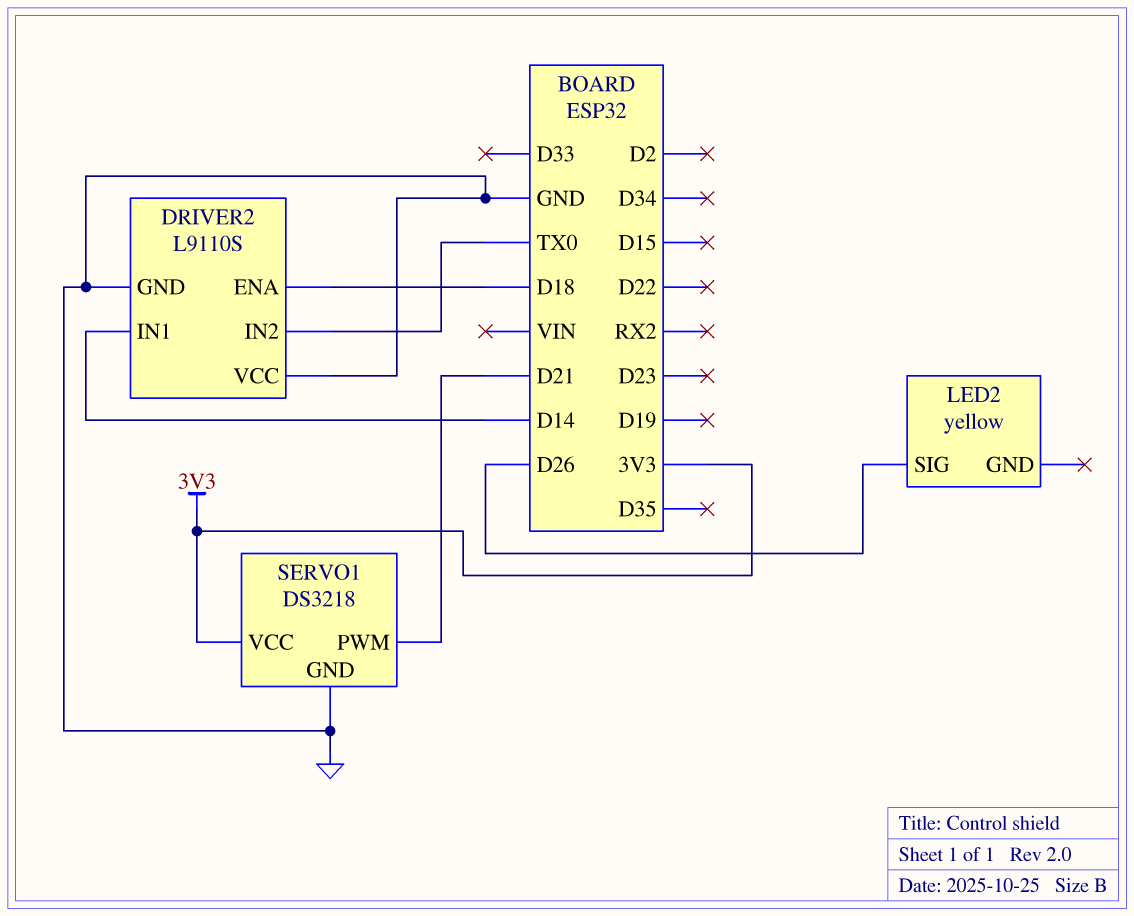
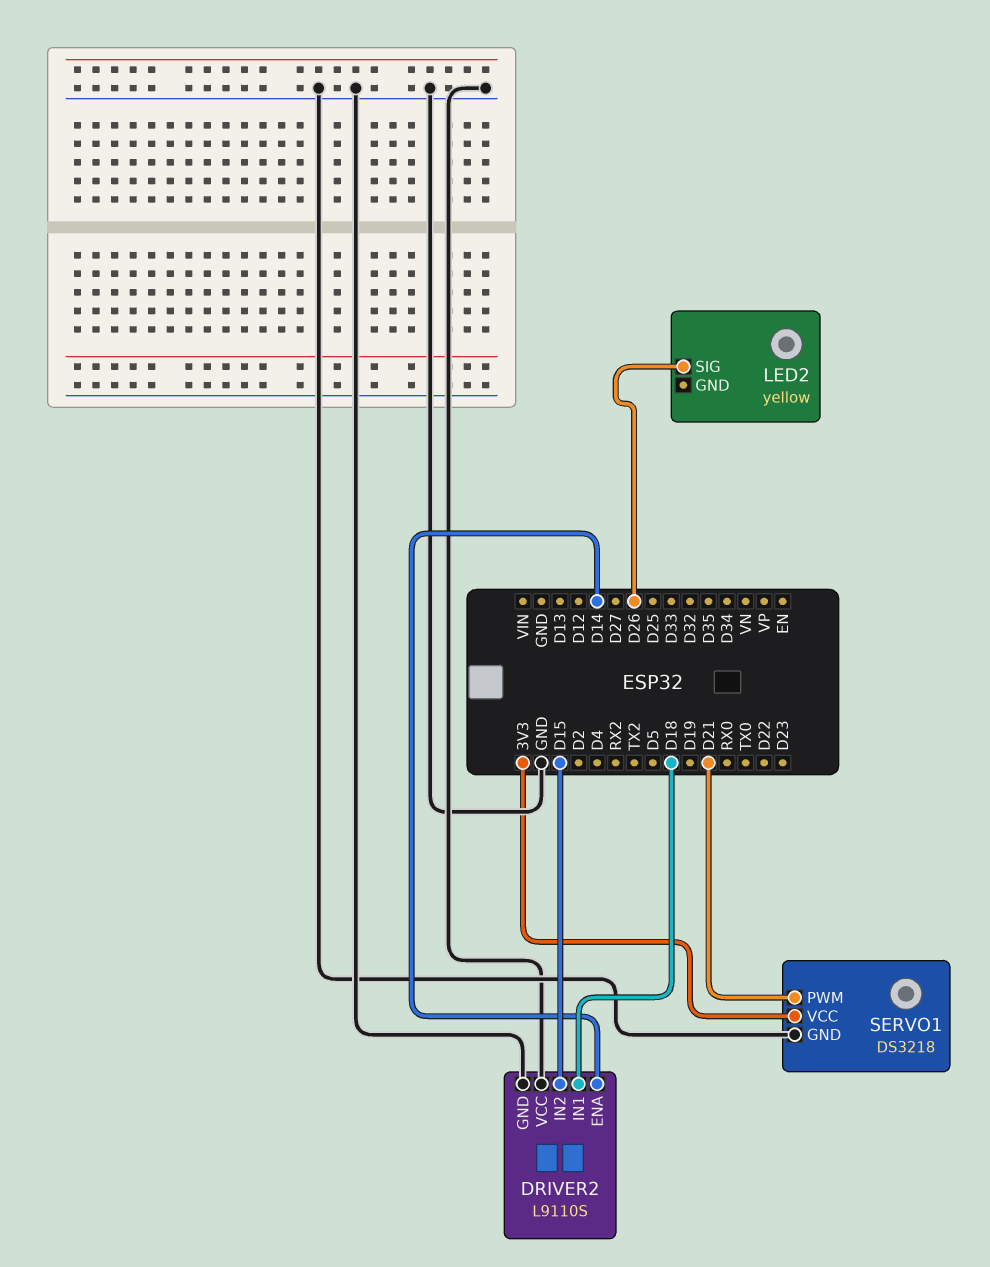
DRIVER2 pin ENA: D18 -> D14
DRIVER2 pin IN1: D14 -> D18
DRIVER2 pin IN2: TX0 -> D15

